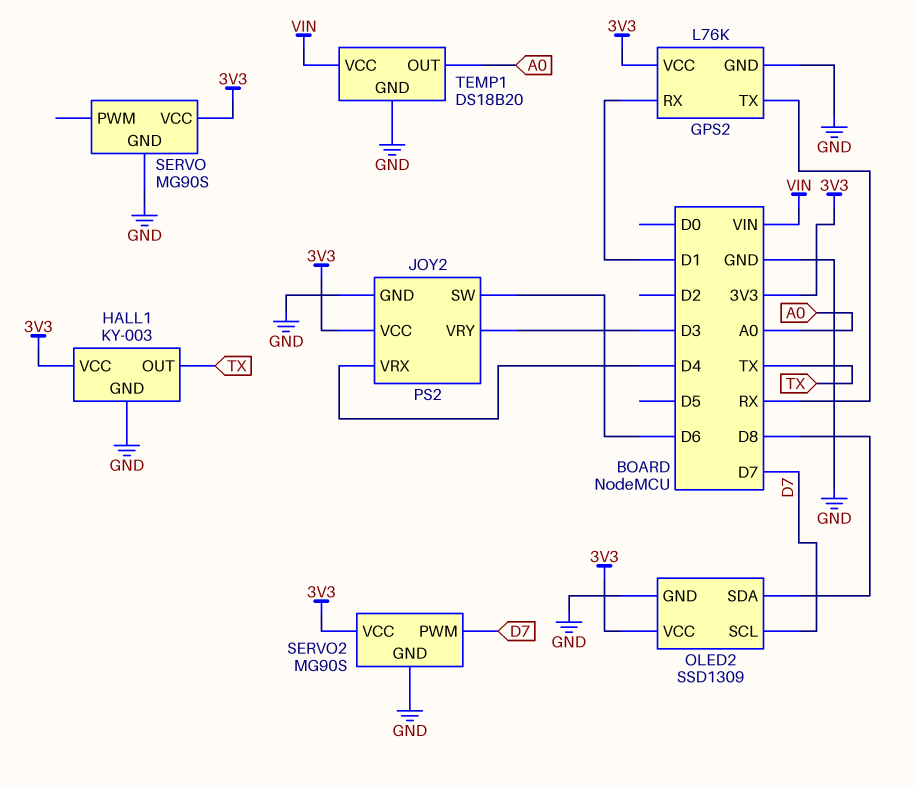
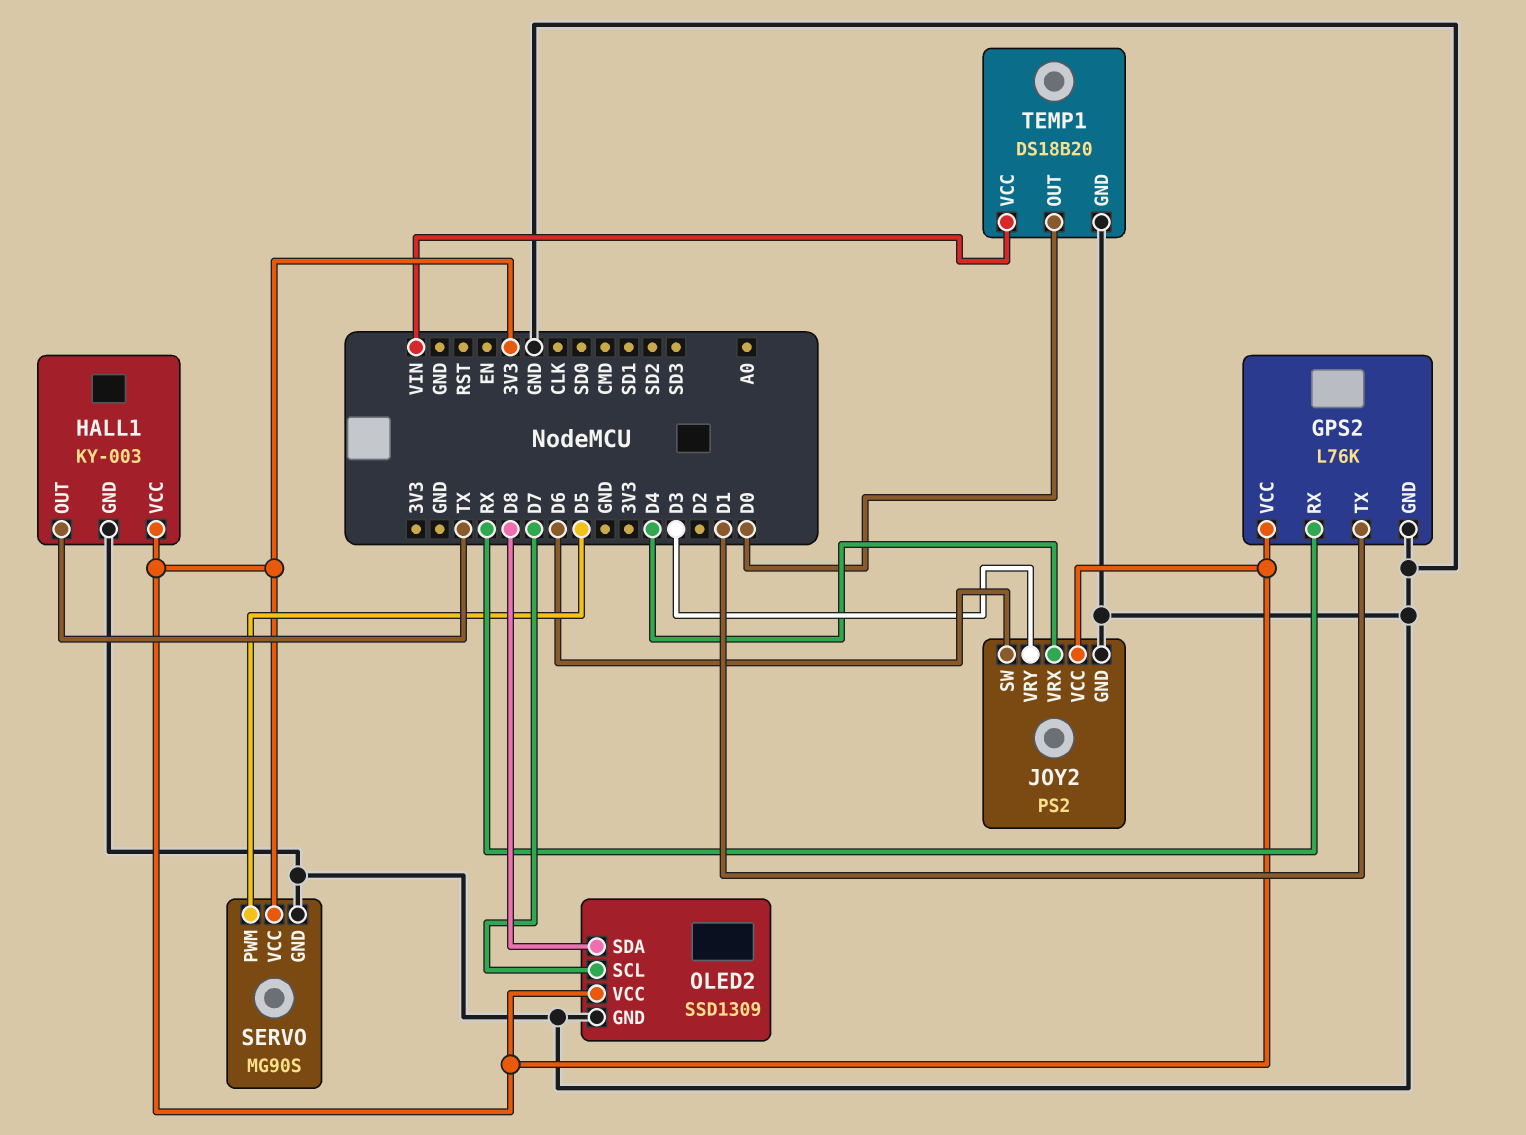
GPS2 pin RX: D1 -> RX
GPS2 pin TX: RX -> D1
SERVO pin PWM: none -> D5
SERVO2: MG90S -> none
SERVO2 pin GND: GND -> none
SERVO2 pin PWM: D7 -> none
SERVO2 pin VCC: 3V3 -> none
TEMP1 pin OUT: A0 -> D0

